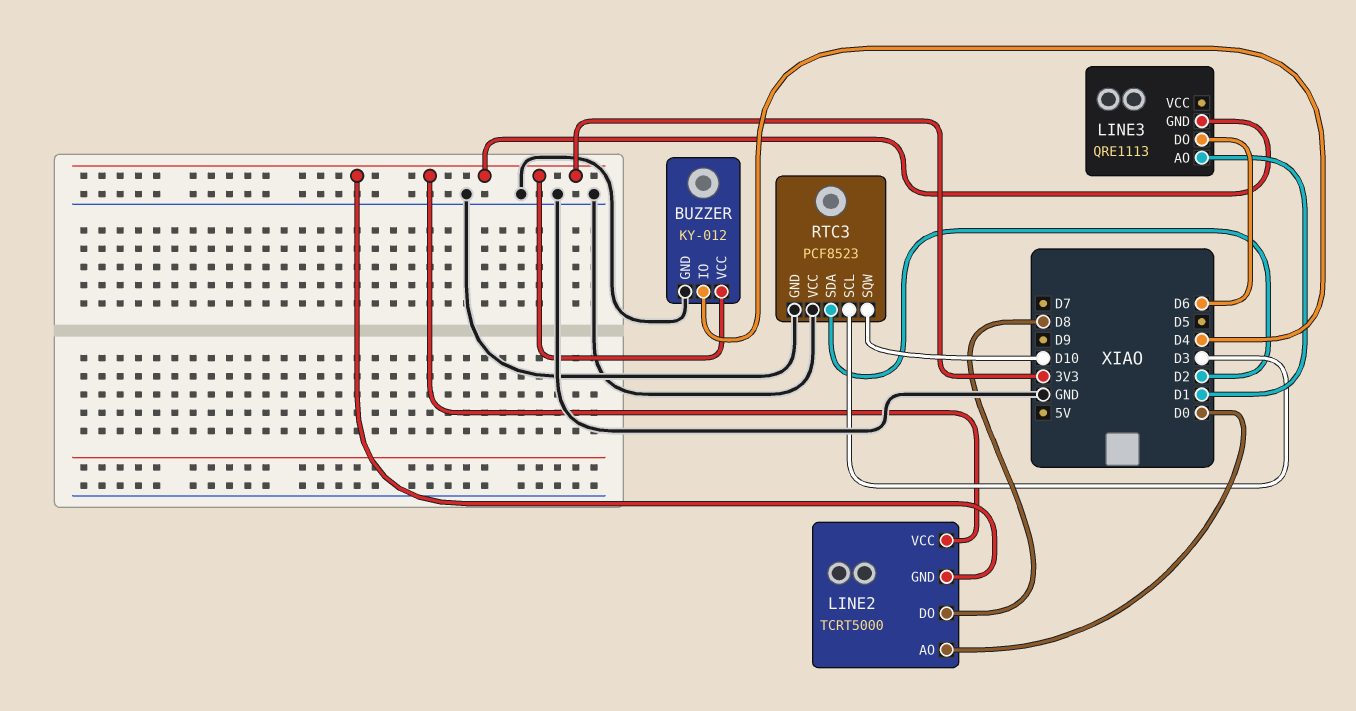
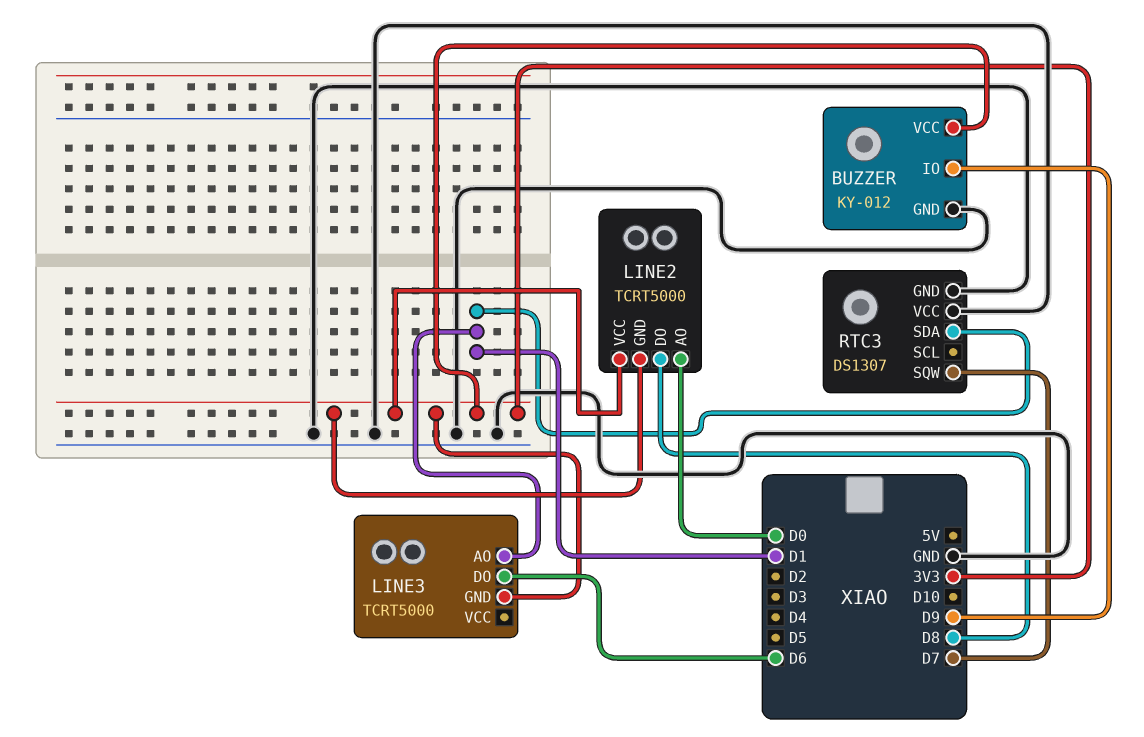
BUZZER pin IO: D4 -> D9
LINE3: QRE1113 -> TCRT5000
RTC3: PCF8523 -> DS1307
RTC3 pin SCL: D3 -> none
RTC3 pin SDA: D2 -> D1
RTC3 pin SQW: D10 -> D7

